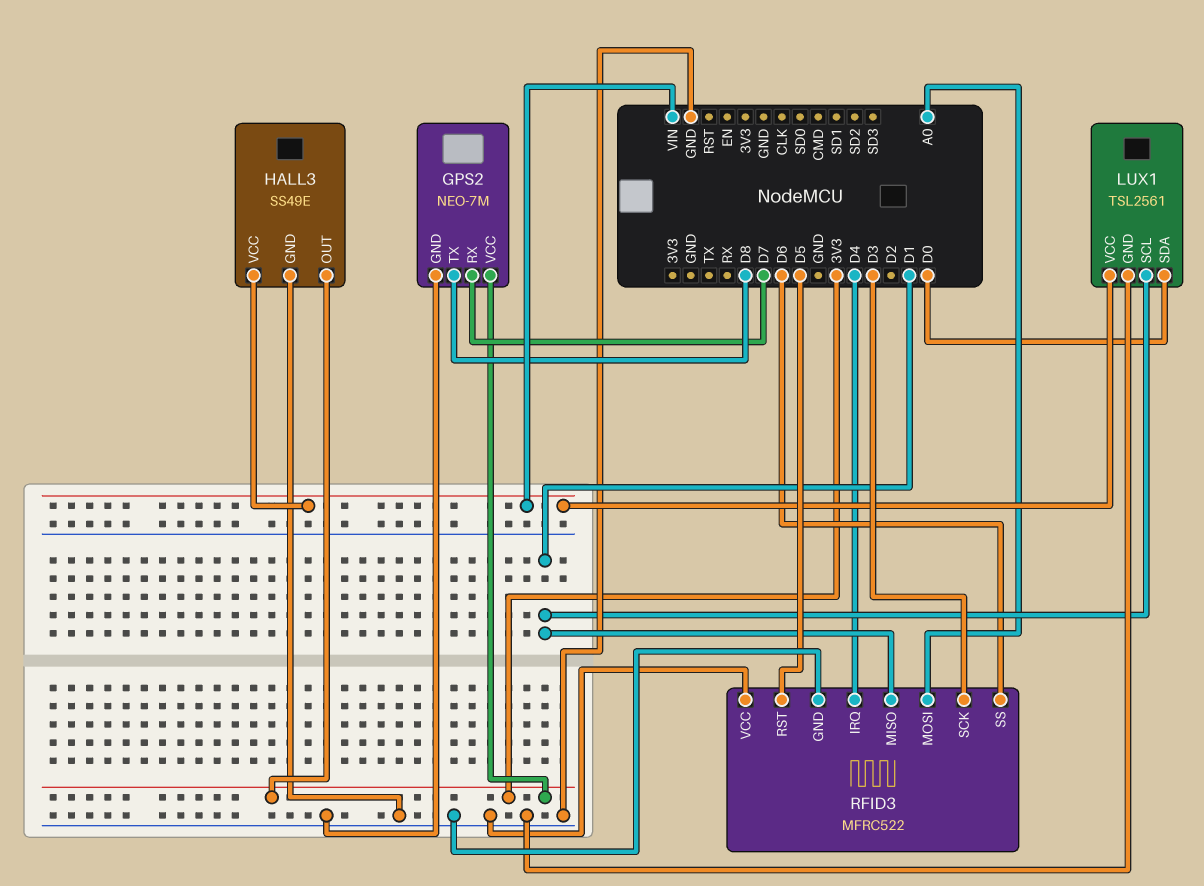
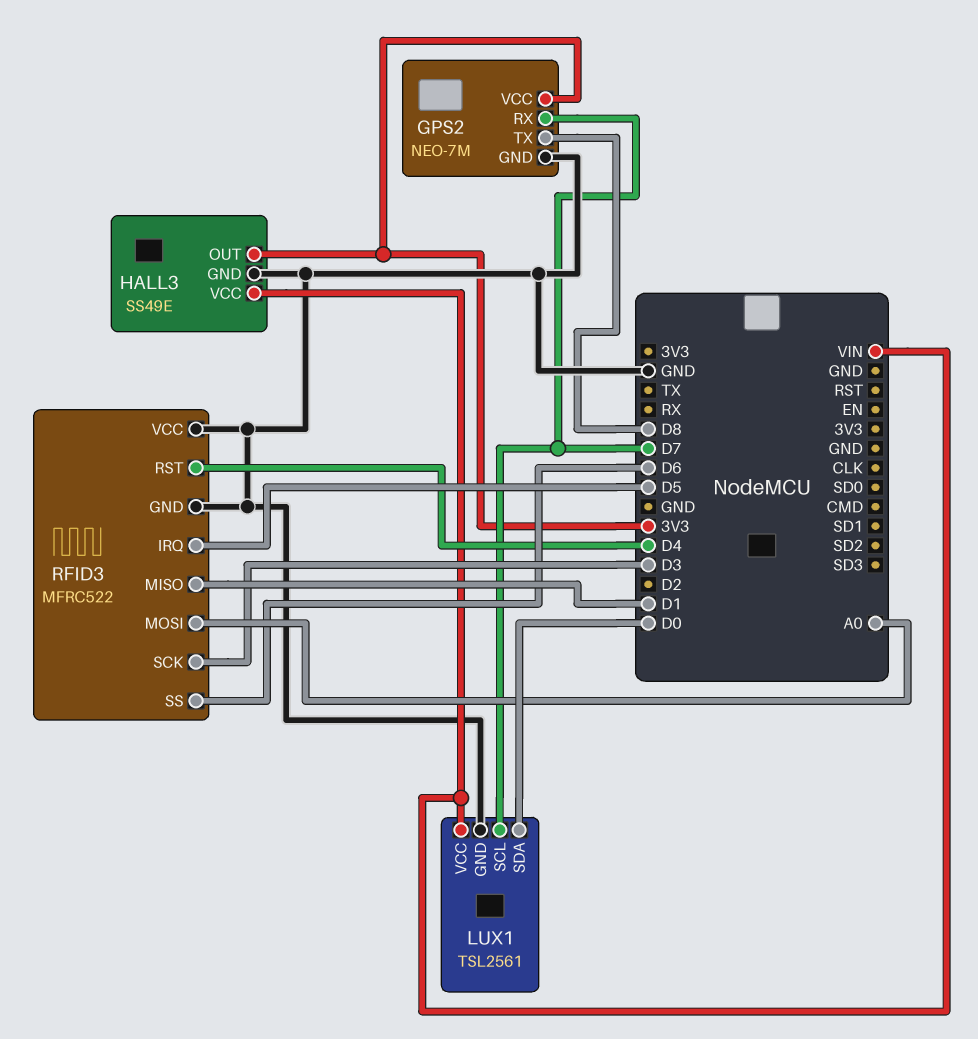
LUX1 pin SCL: D1 -> D7
RFID3 pin IRQ: D4 -> D5
RFID3 pin RST: D5 -> D4

